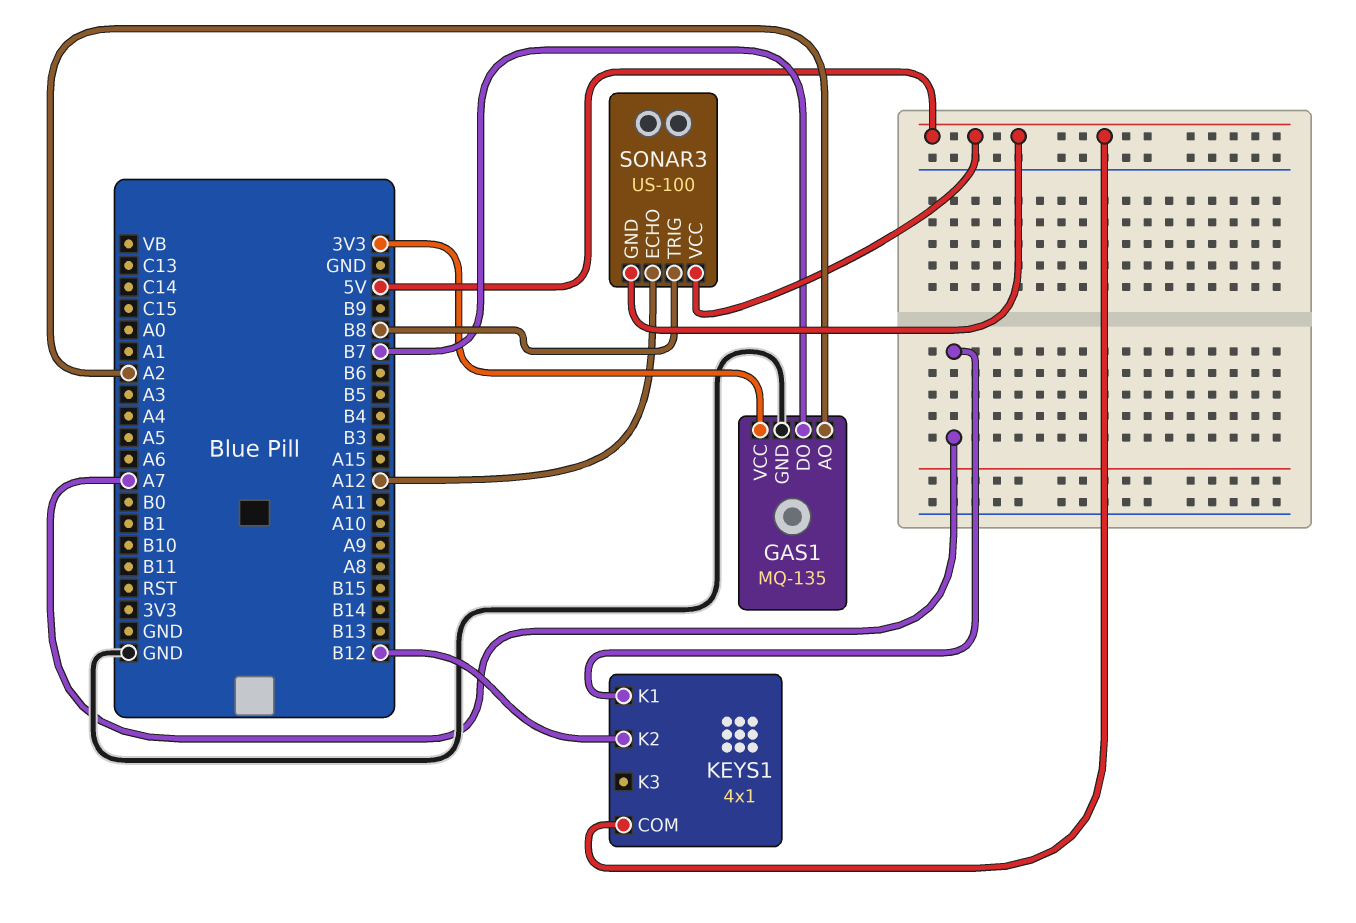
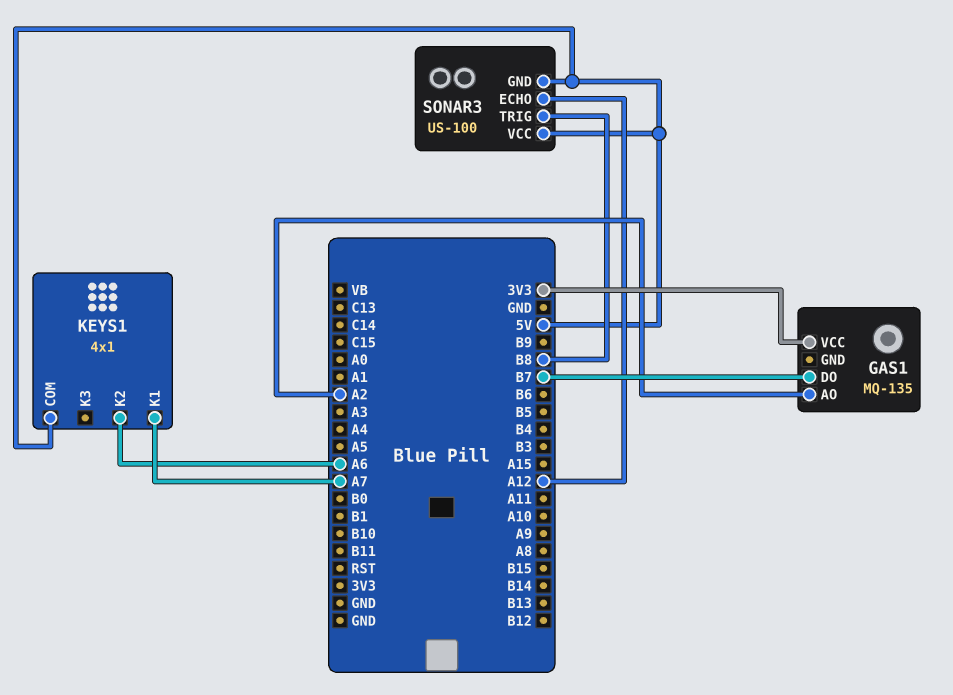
GAS1 pin GND: GND -> none
KEYS1 pin K2: B12 -> A6

